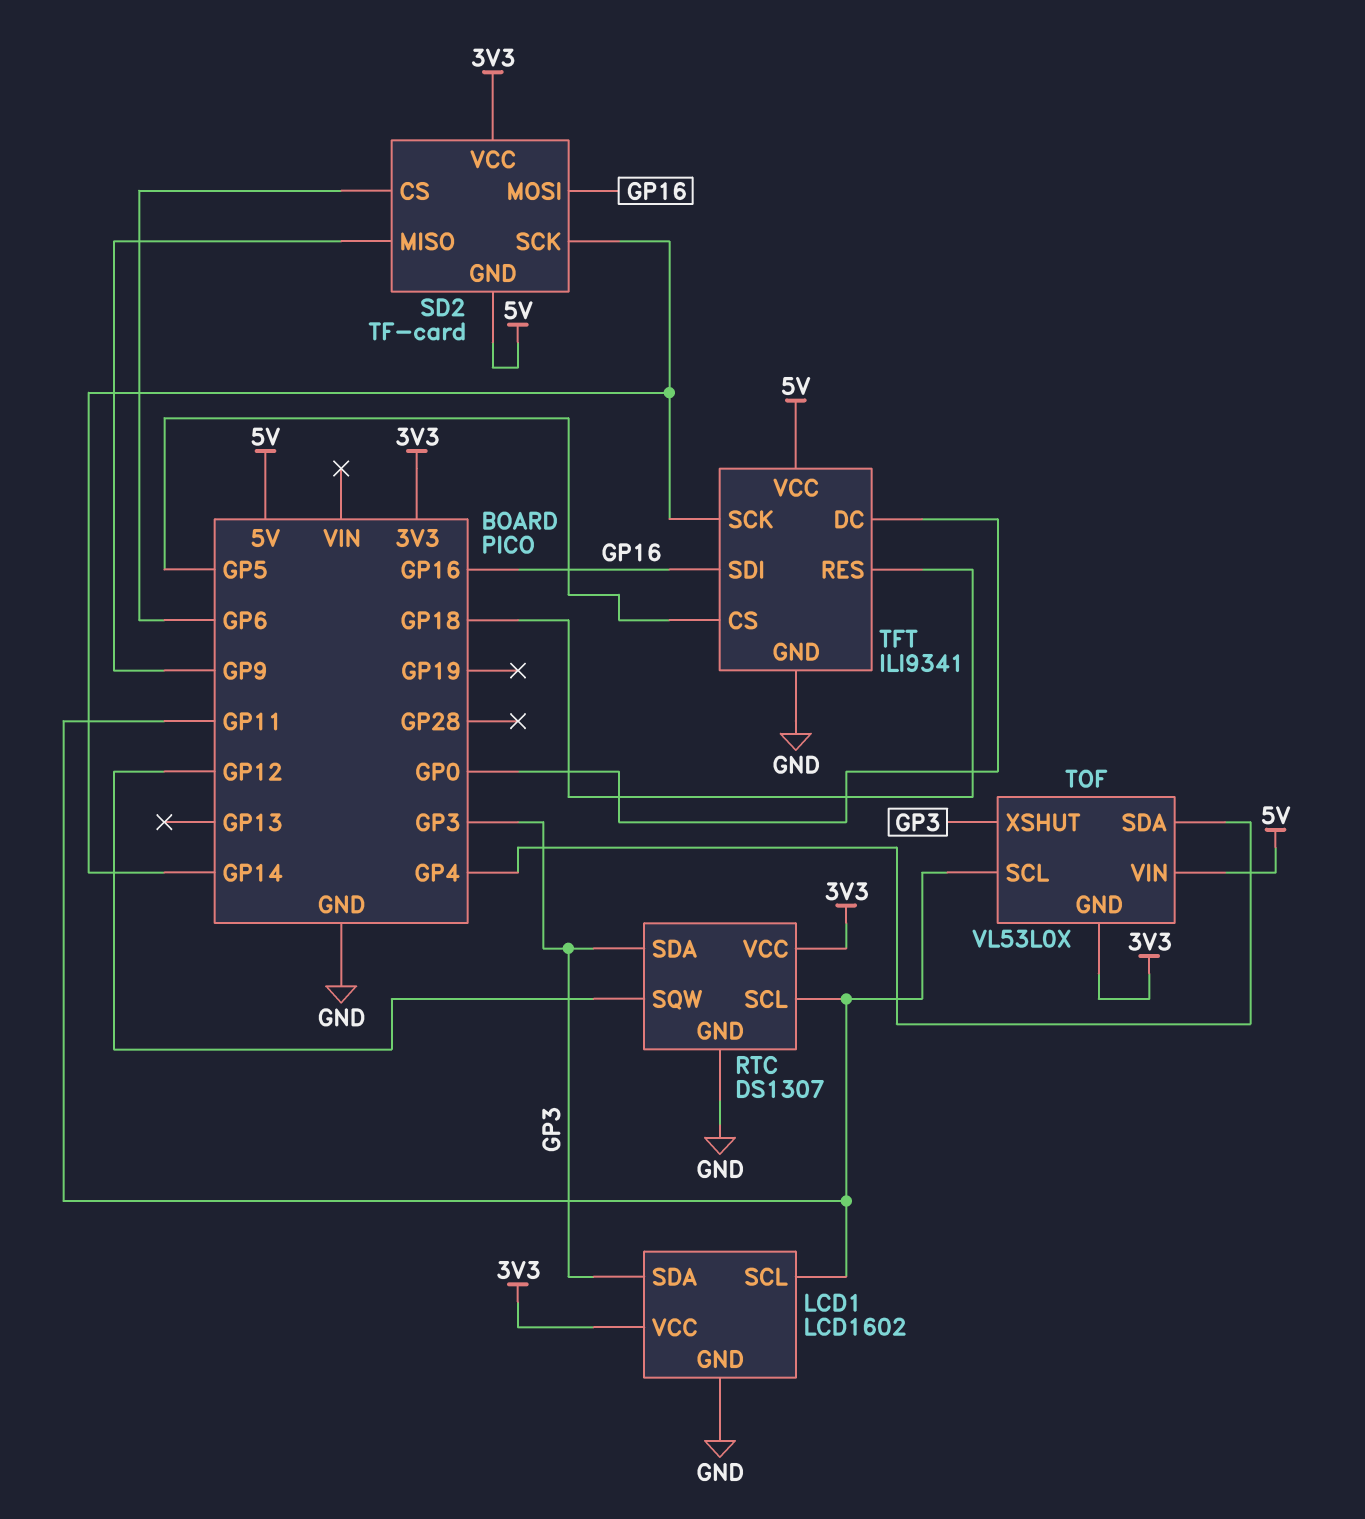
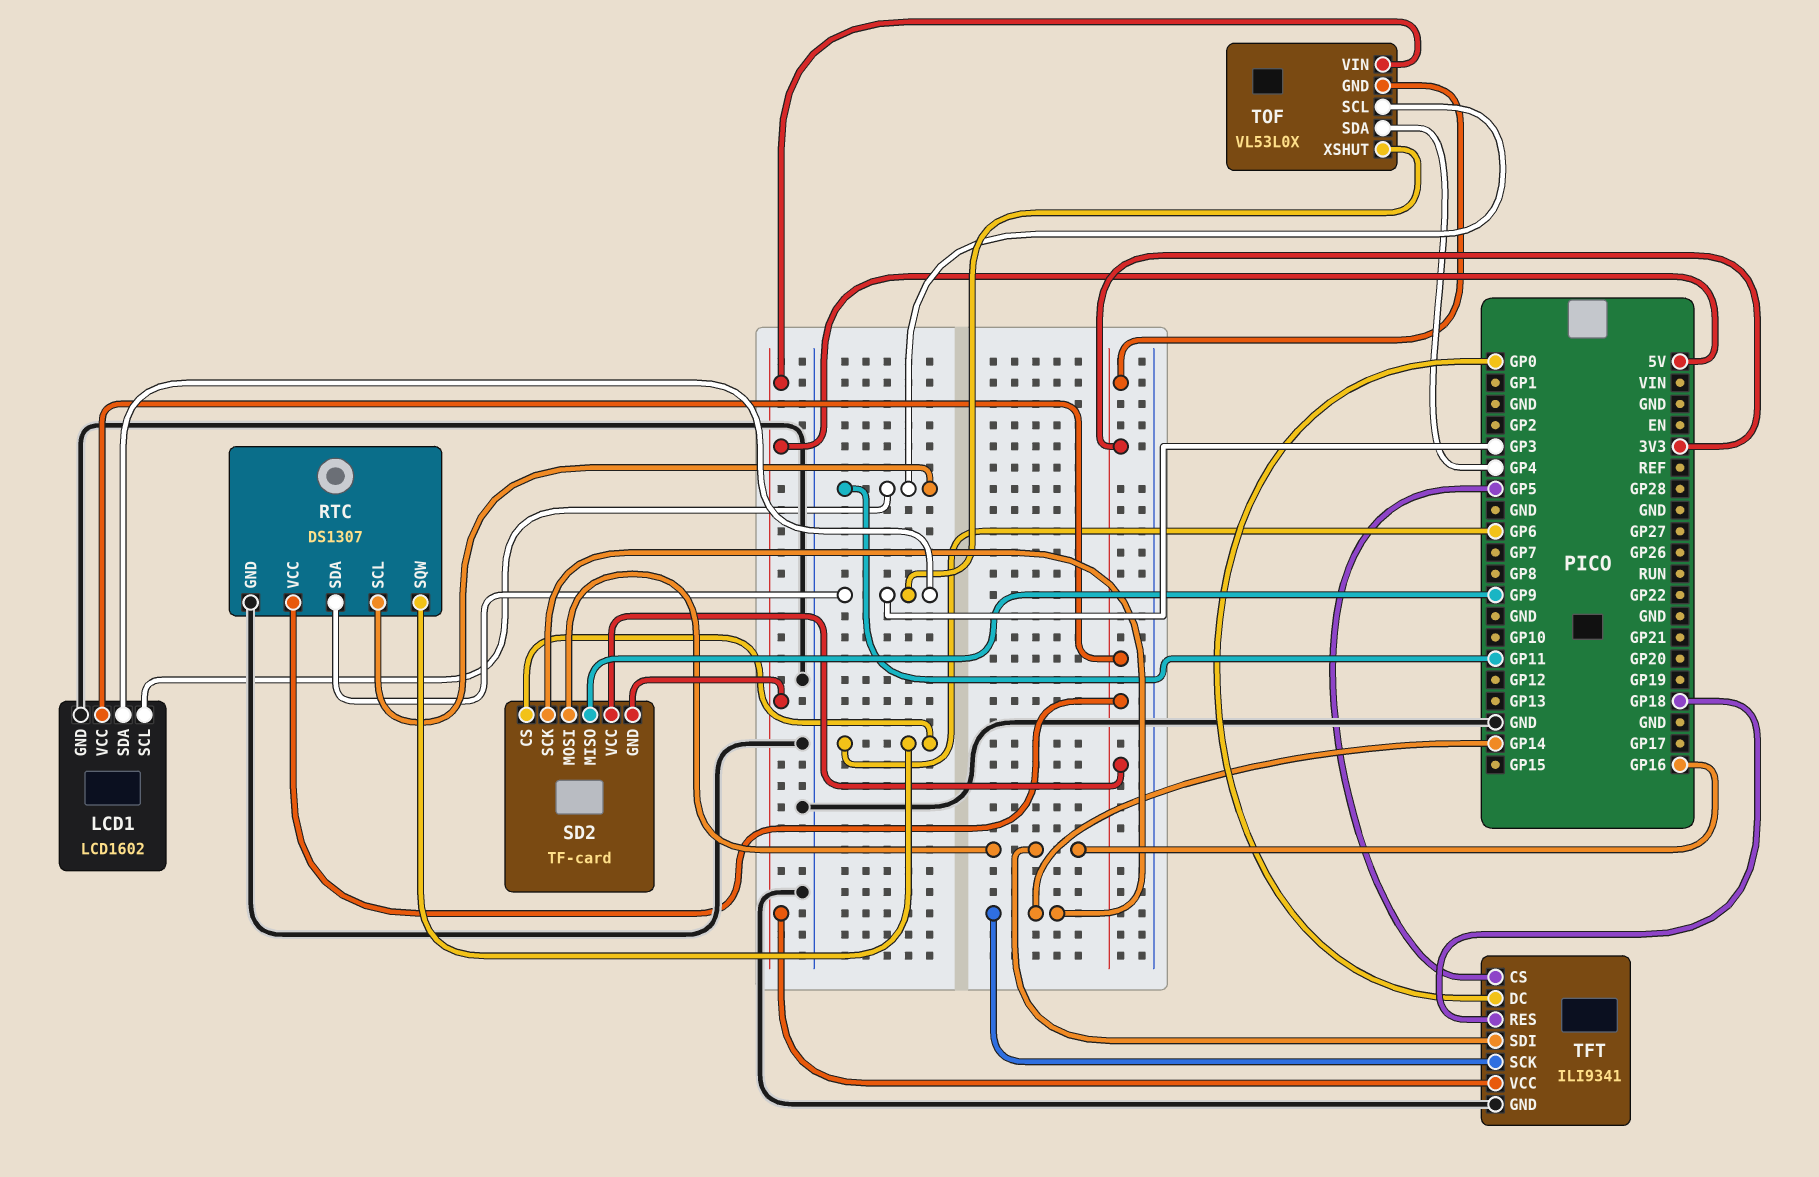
RTC pin SQW: GP12 -> GP6

